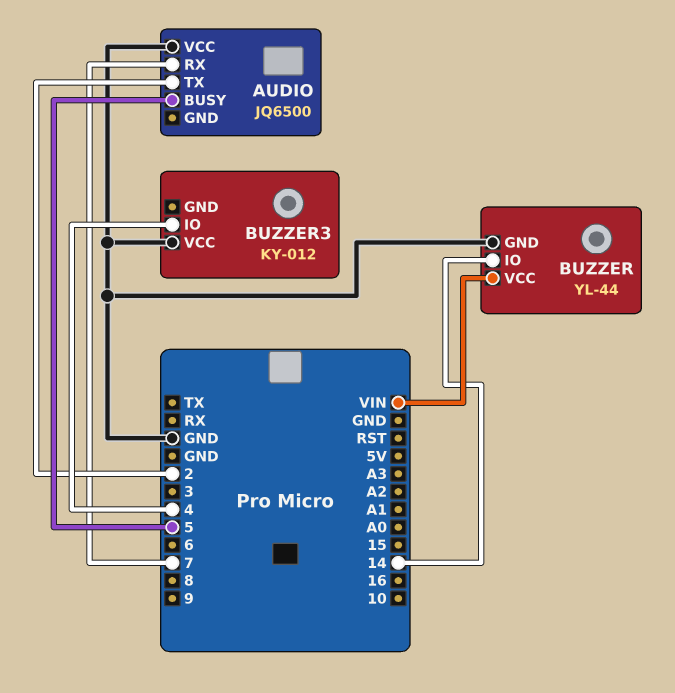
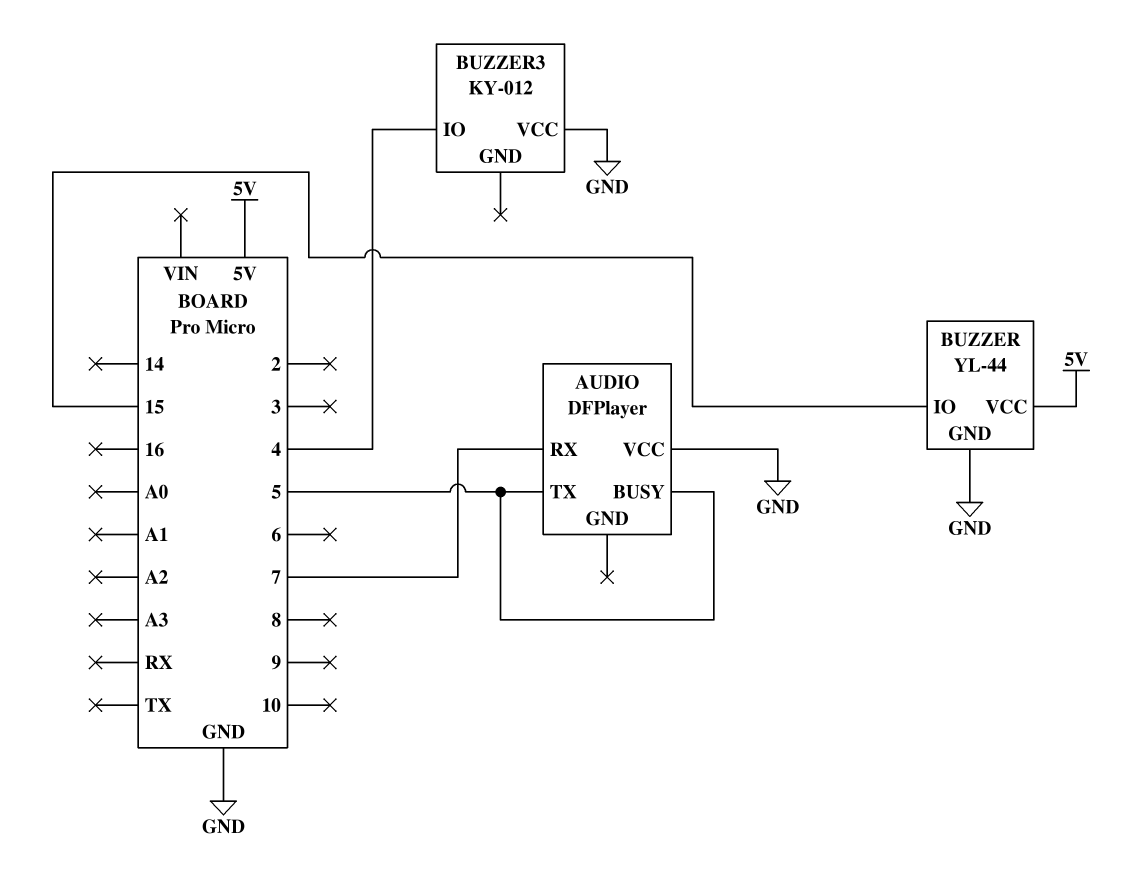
AUDIO: JQ6500 -> DFPlayer
AUDIO pin TX: 2 -> 5
BUZZER pin IO: 14 -> 15
BUZZER pin VCC: VIN -> 5V

